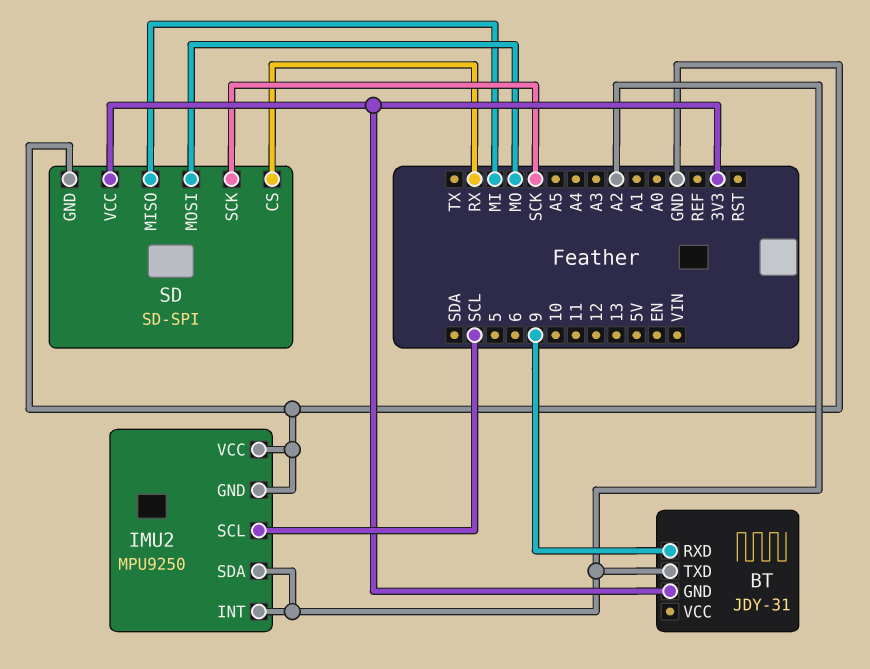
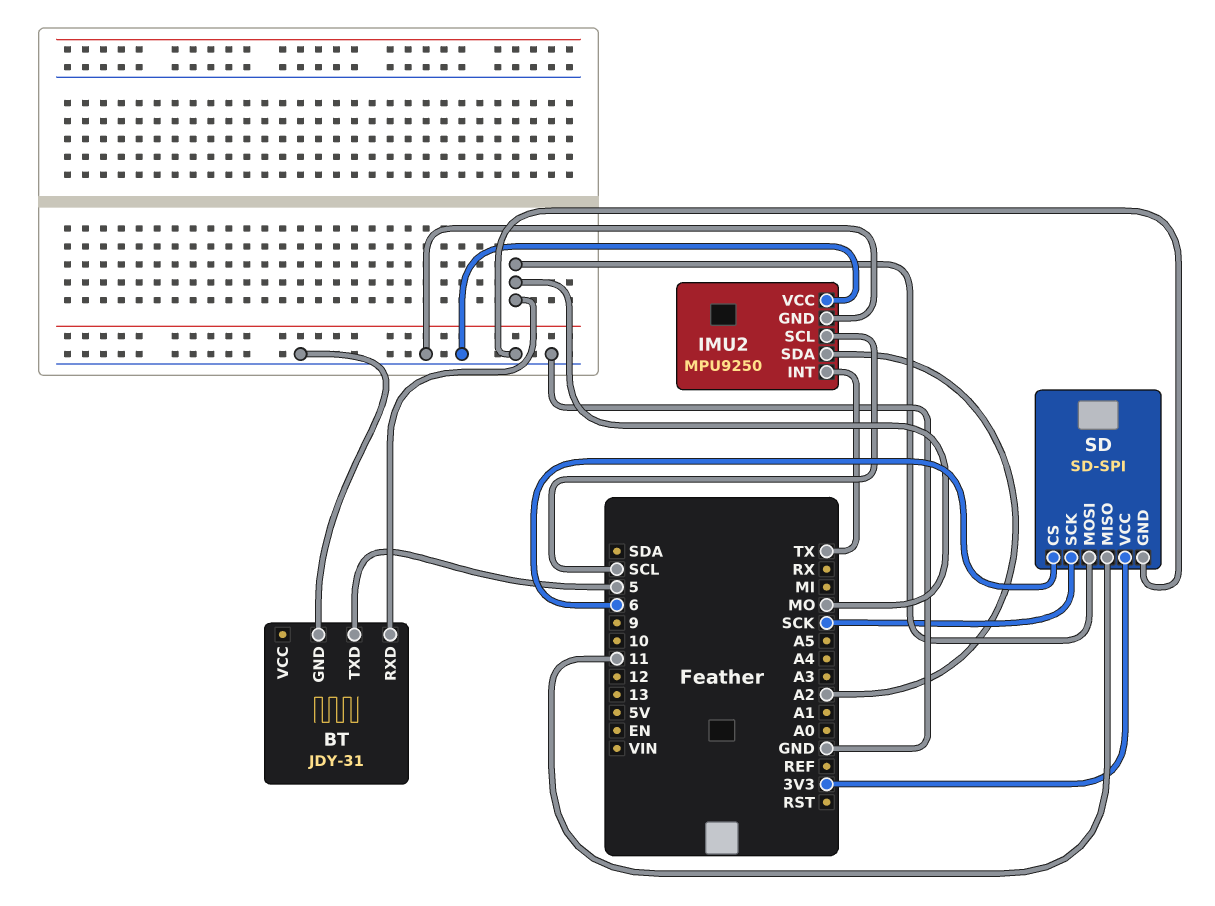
BT pin GND: 3V3 -> GND
BT pin RXD: 9 -> MO
BT pin TXD: A2 -> 5
IMU2 pin INT: A2 -> TX
SD pin CS: RX -> 6
SD pin MISO: MI -> 11

